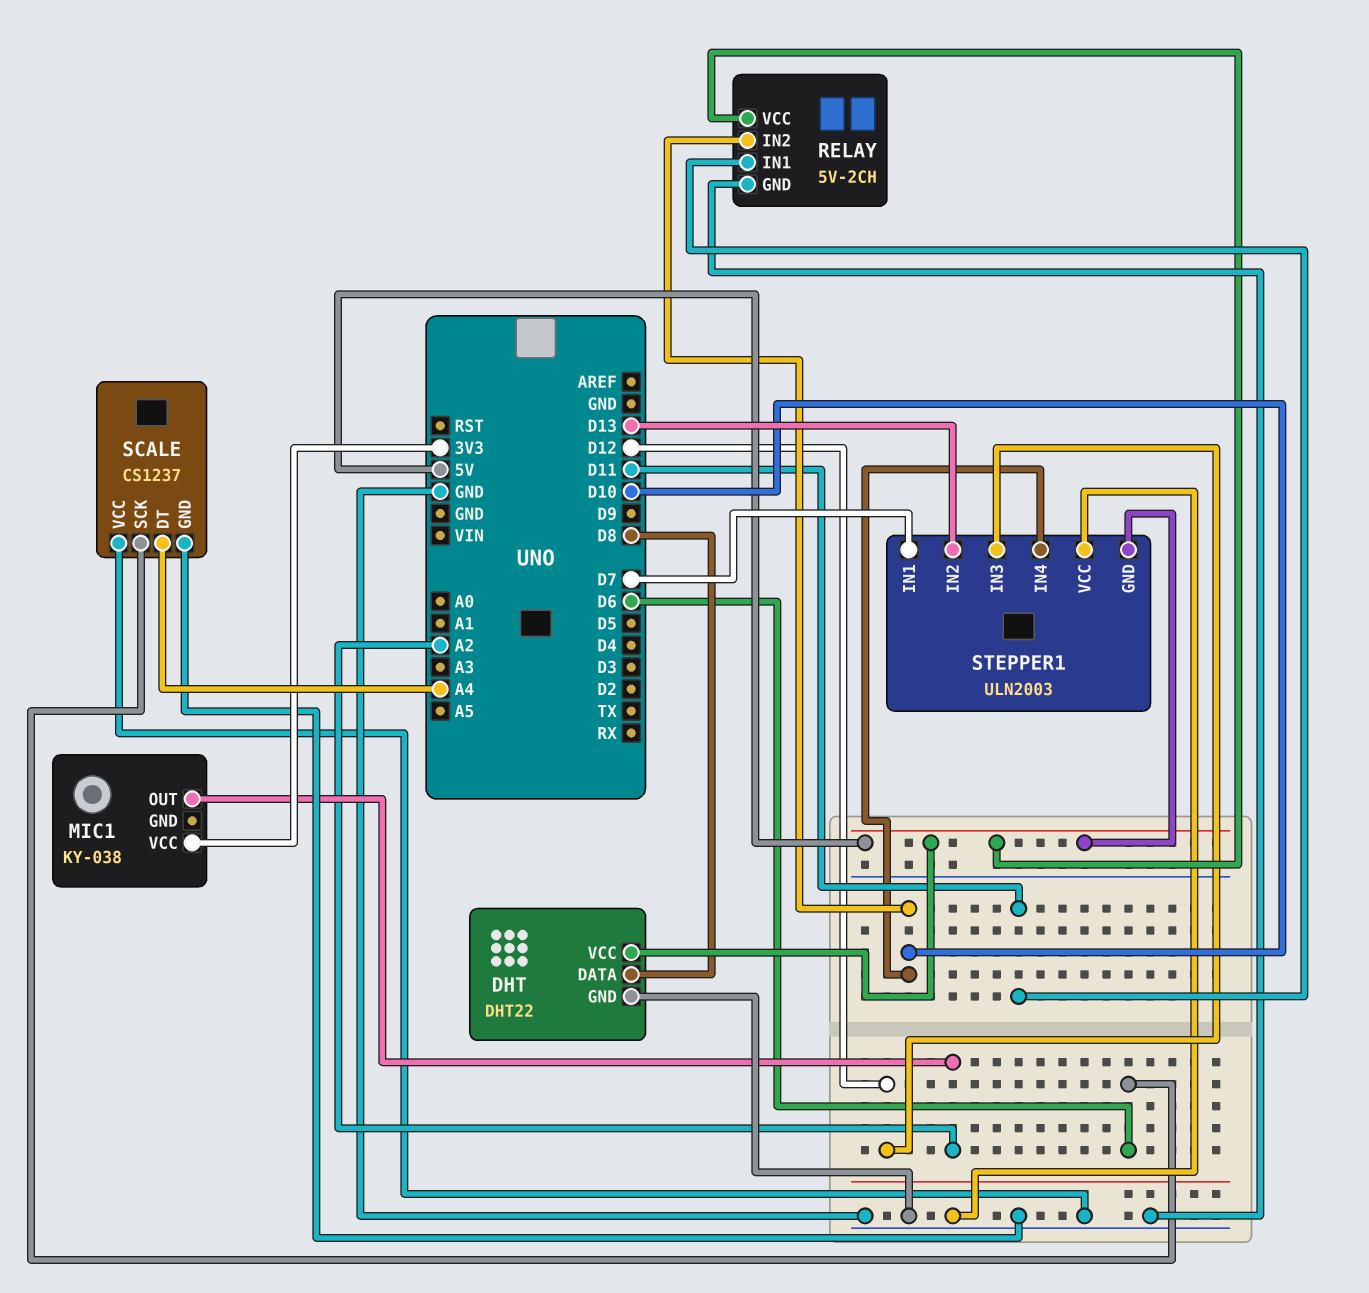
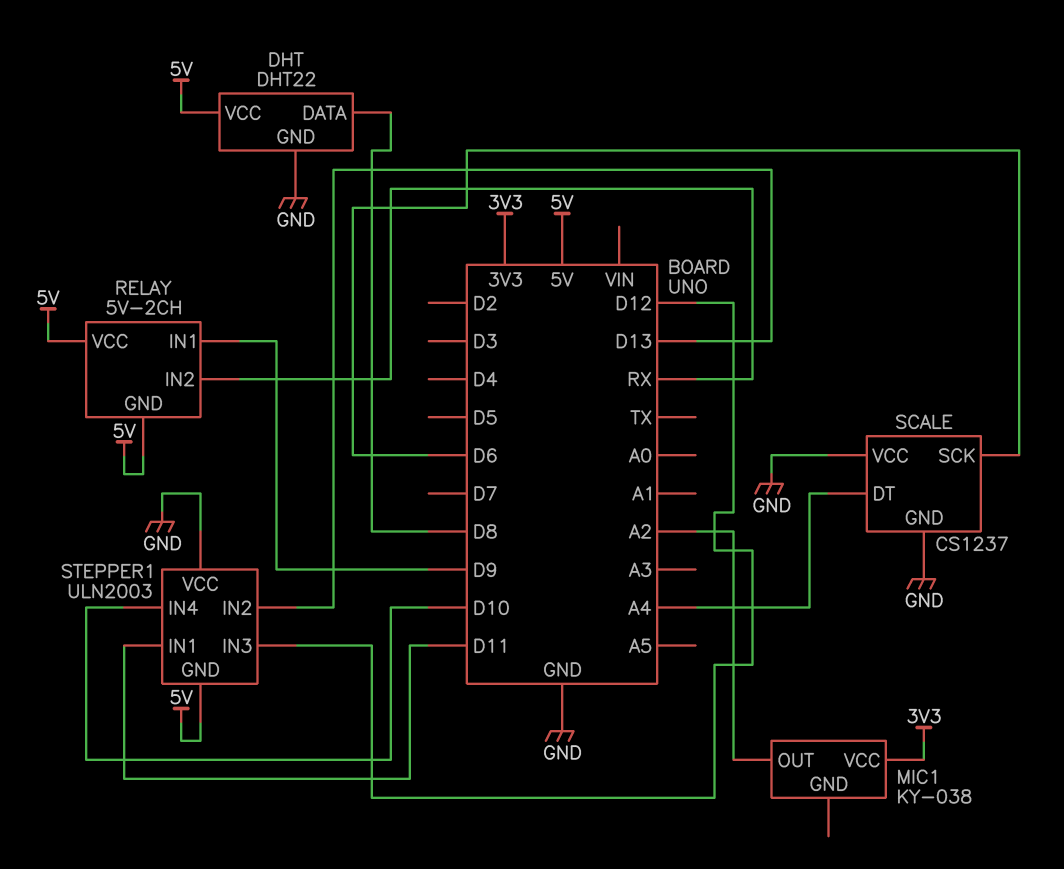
RELAY pin GND: GND -> 5V
RELAY pin IN1: D11 -> D9
RELAY pin IN2: D10 -> RX
STEPPER1 pin IN1: D7 -> D11

